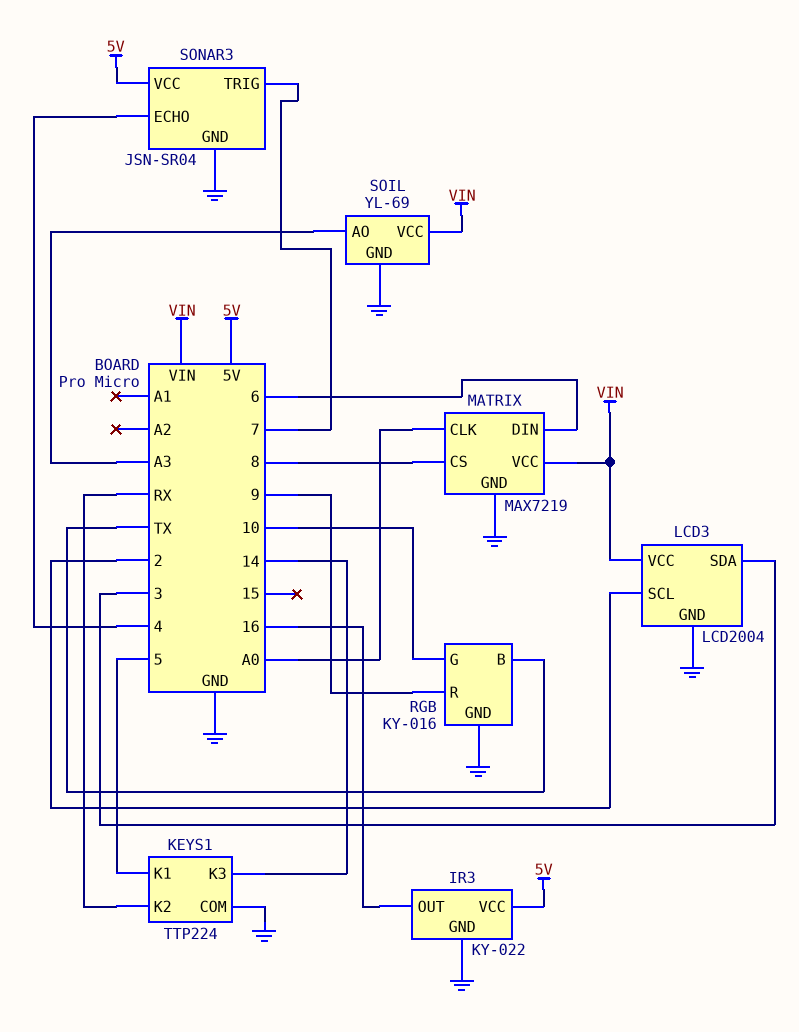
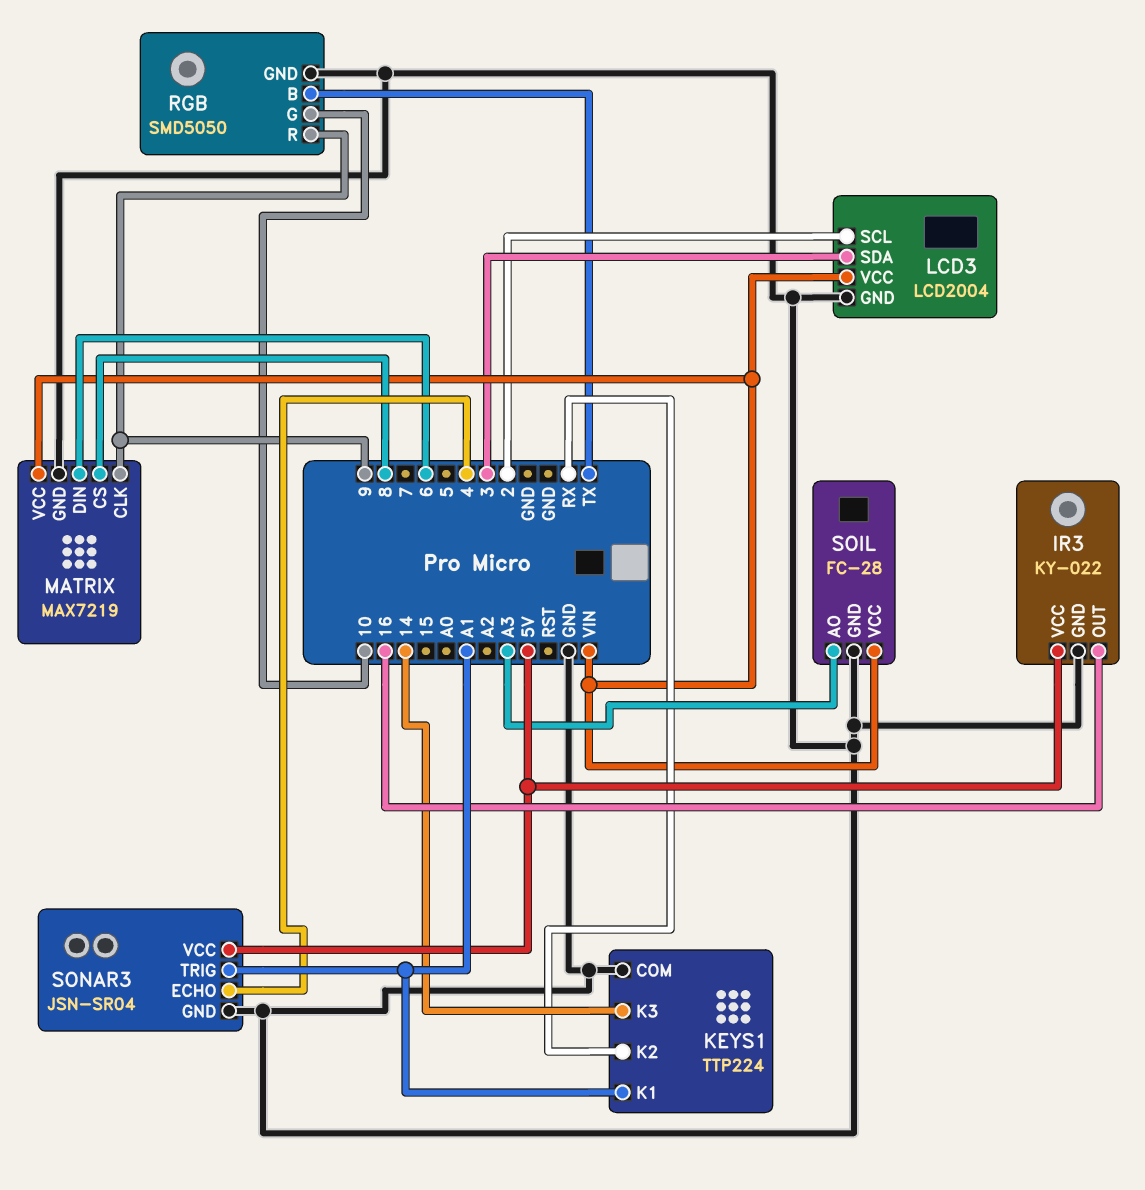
KEYS1 pin K1: 5 -> A1
MATRIX pin CLK: A0 -> 9
RGB: KY-016 -> SMD5050
SOIL: YL-69 -> FC-28
SONAR3 pin TRIG: 7 -> A1

